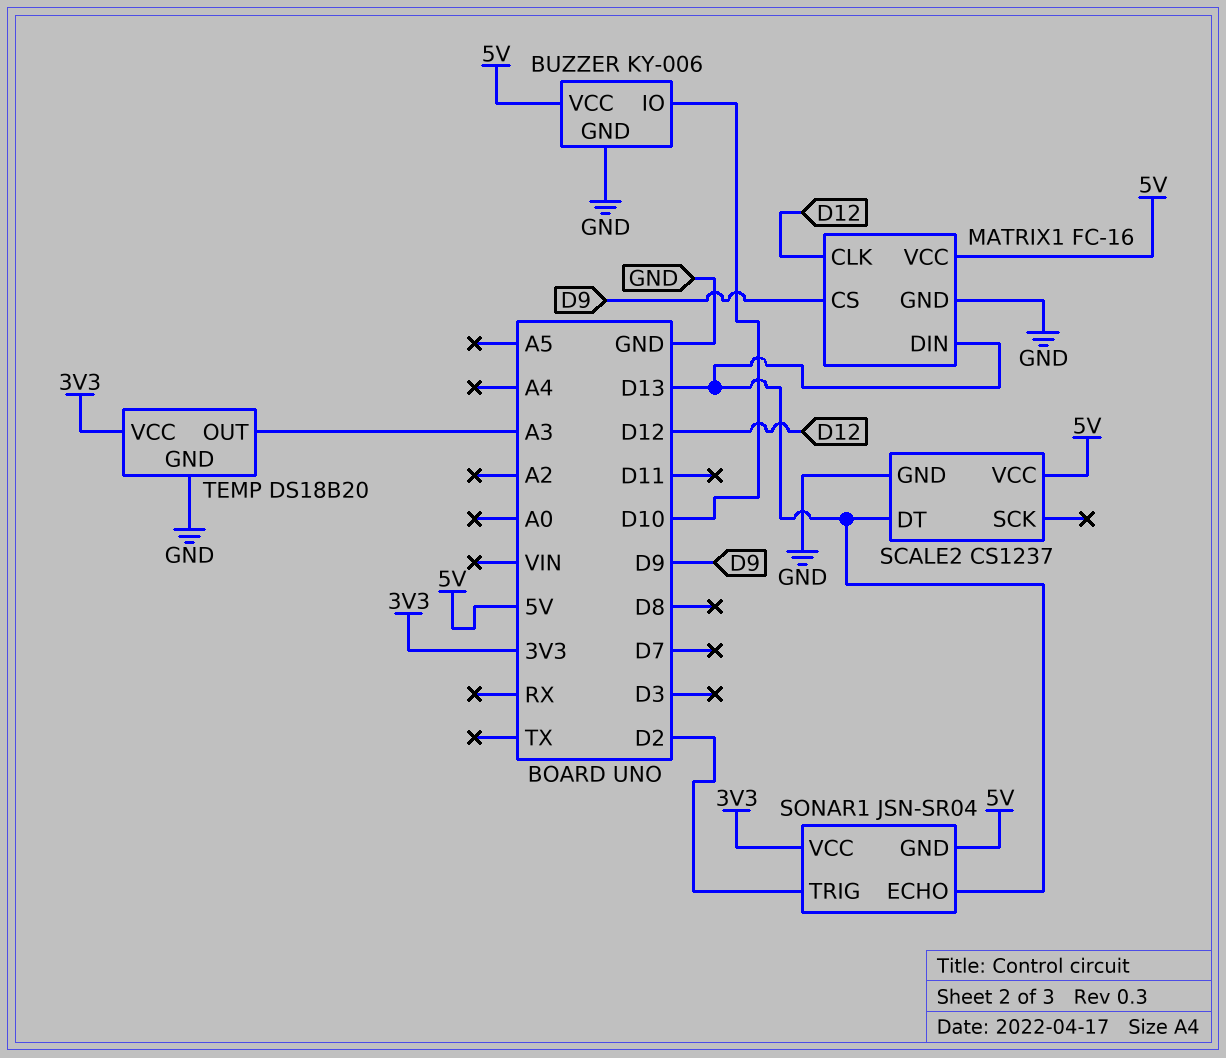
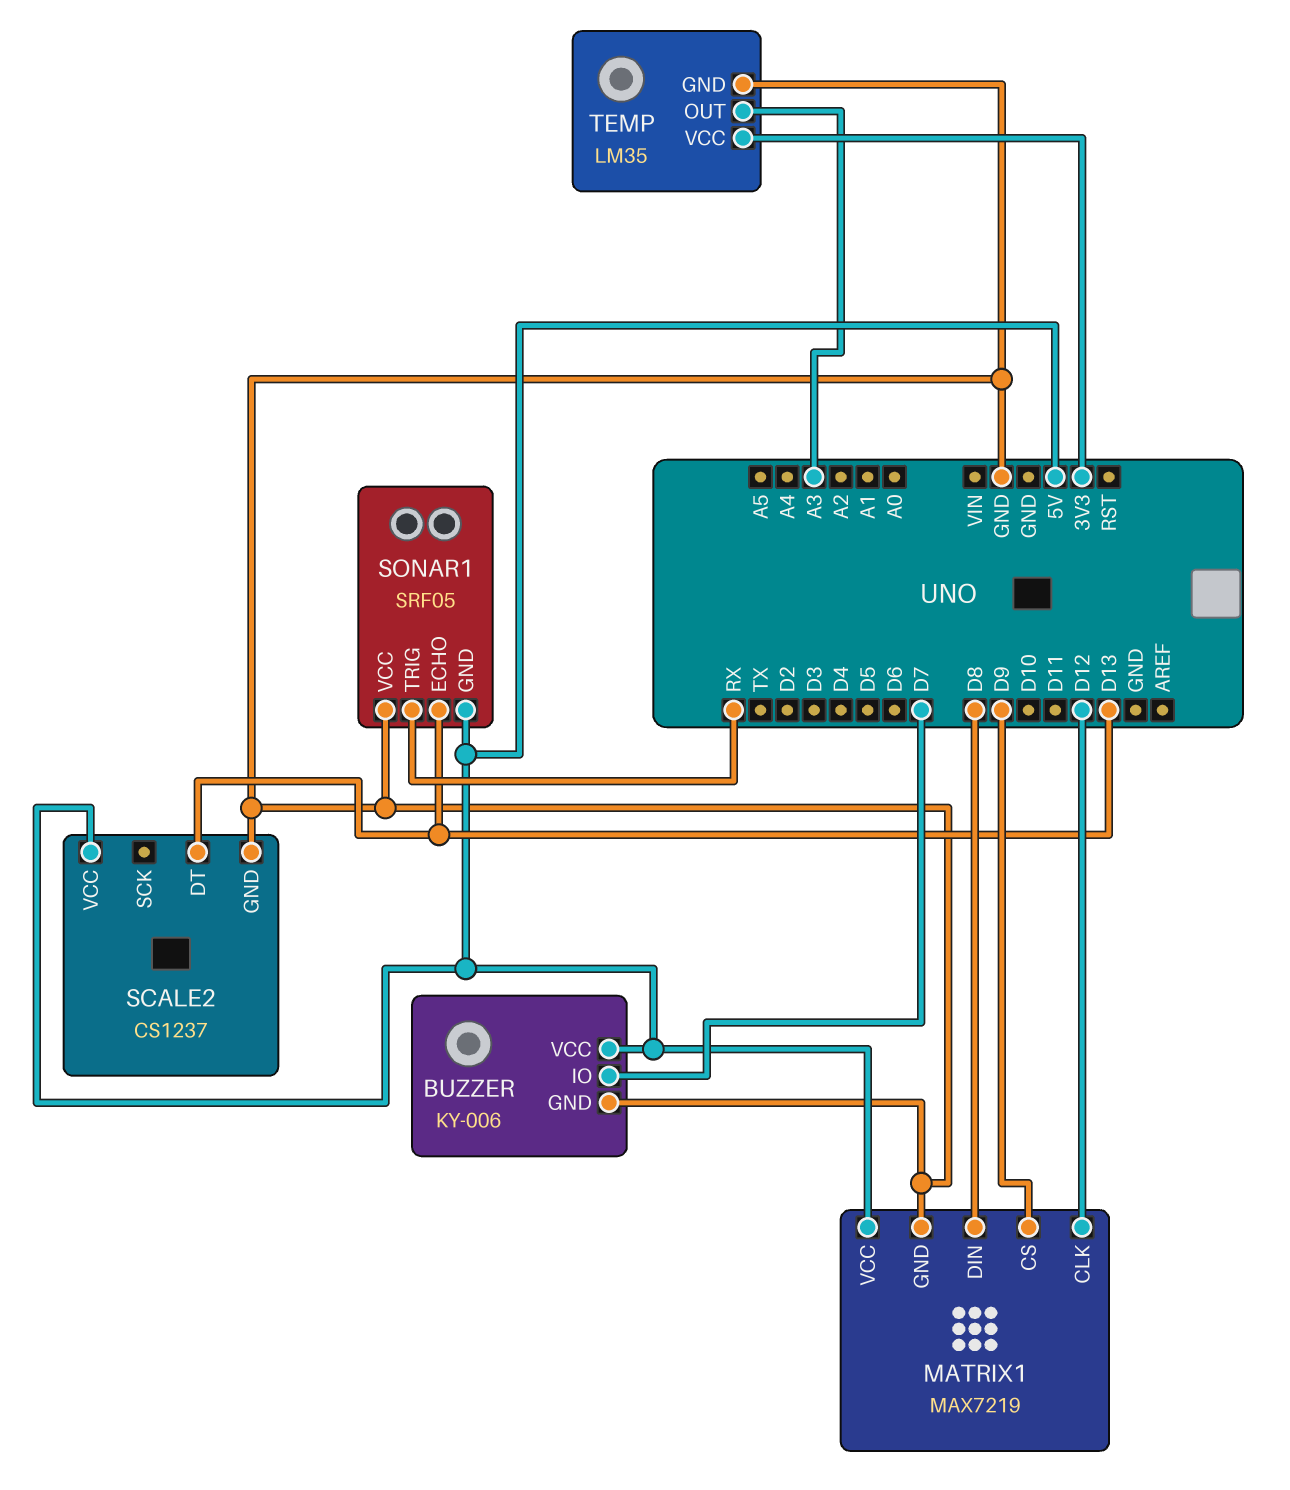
BUZZER pin IO: D10 -> D7
MATRIX1: FC-16 -> MAX7219
MATRIX1 pin DIN: D13 -> D8
SONAR1: JSN-SR04 -> SRF05
SONAR1 pin TRIG: D2 -> RX
SONAR1 pin VCC: 3V3 -> GND
TEMP: DS18B20 -> LM35

